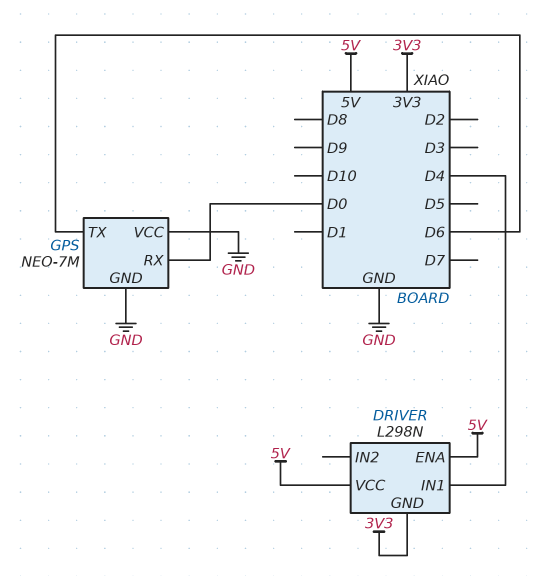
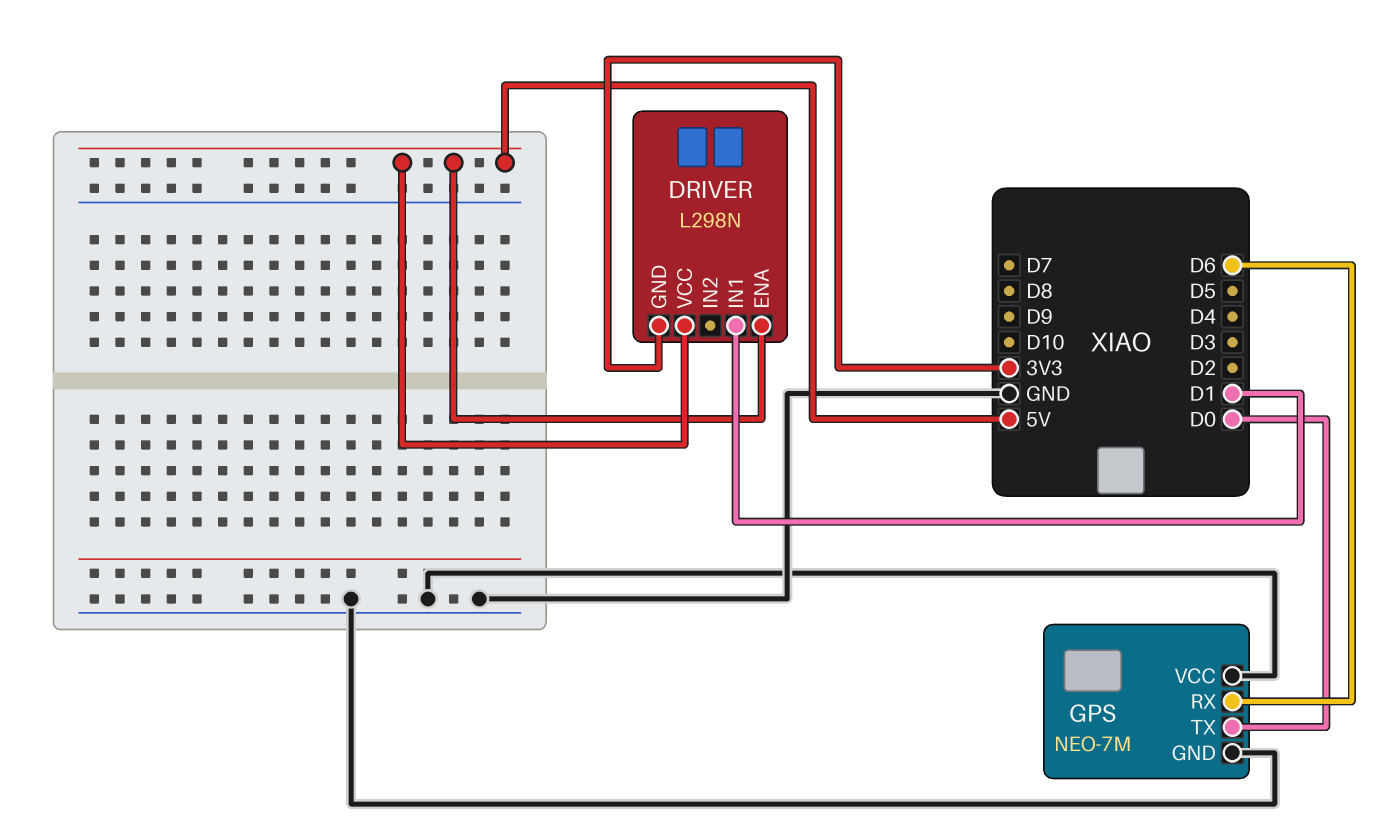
DRIVER pin IN1: D4 -> D1
GPS pin RX: D0 -> D6
GPS pin TX: D6 -> D0

